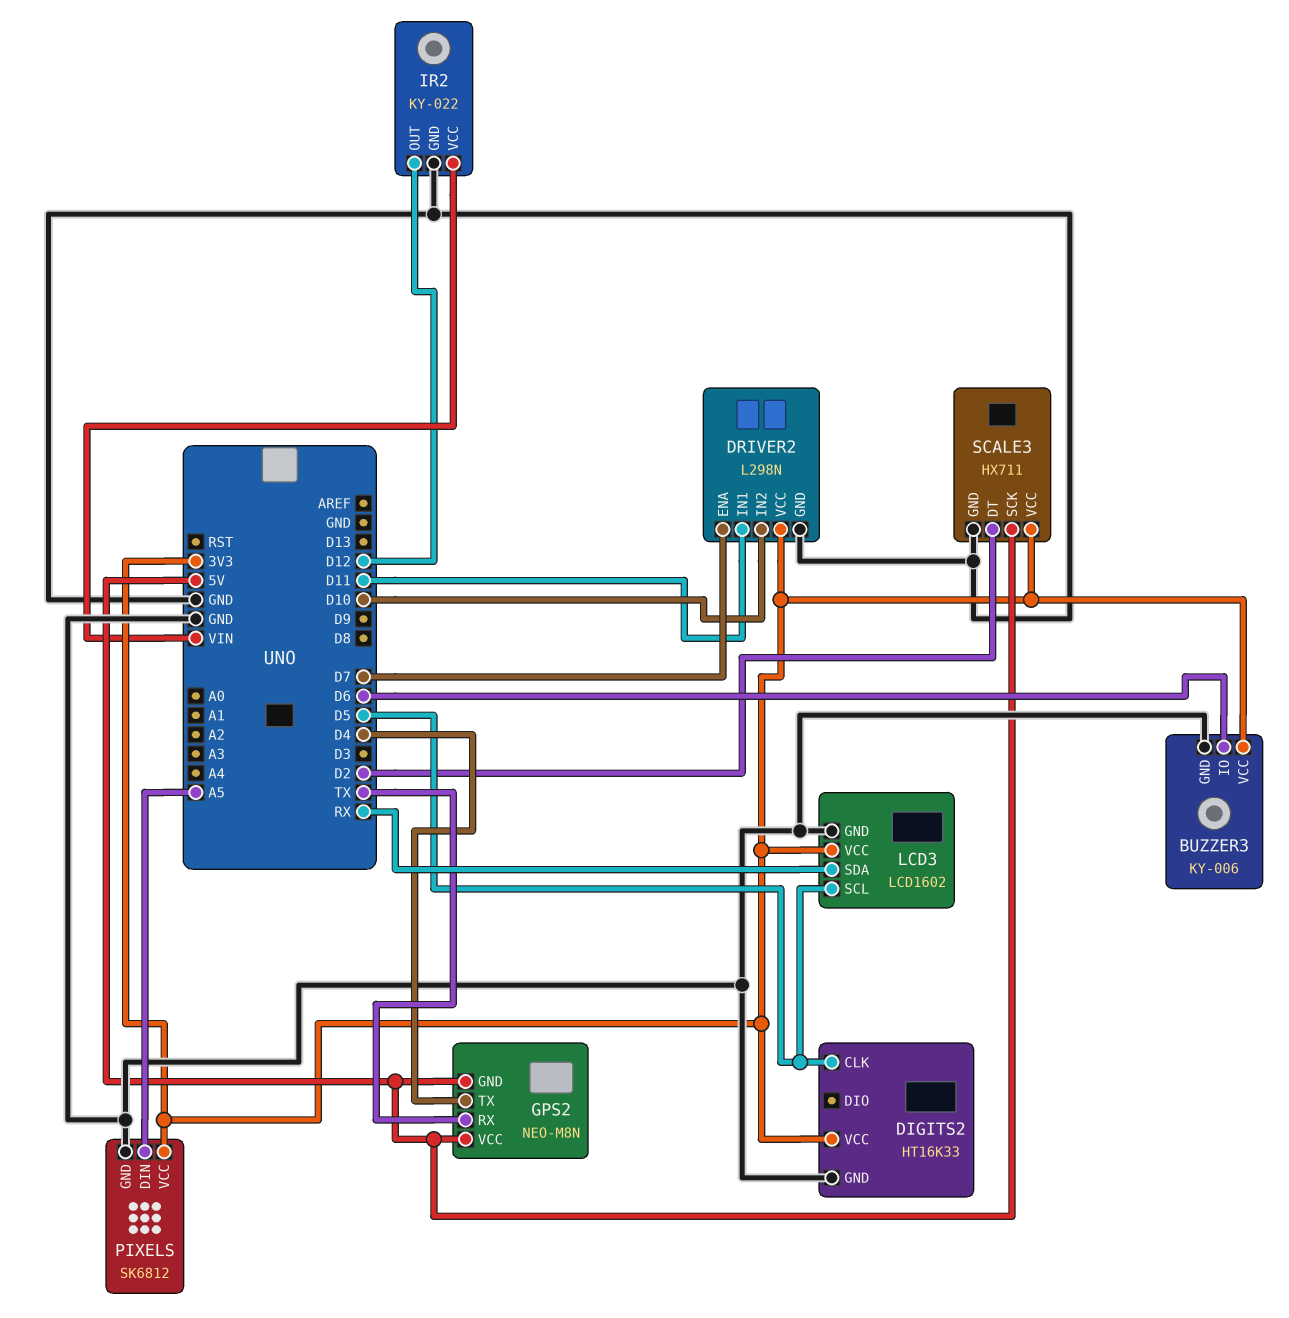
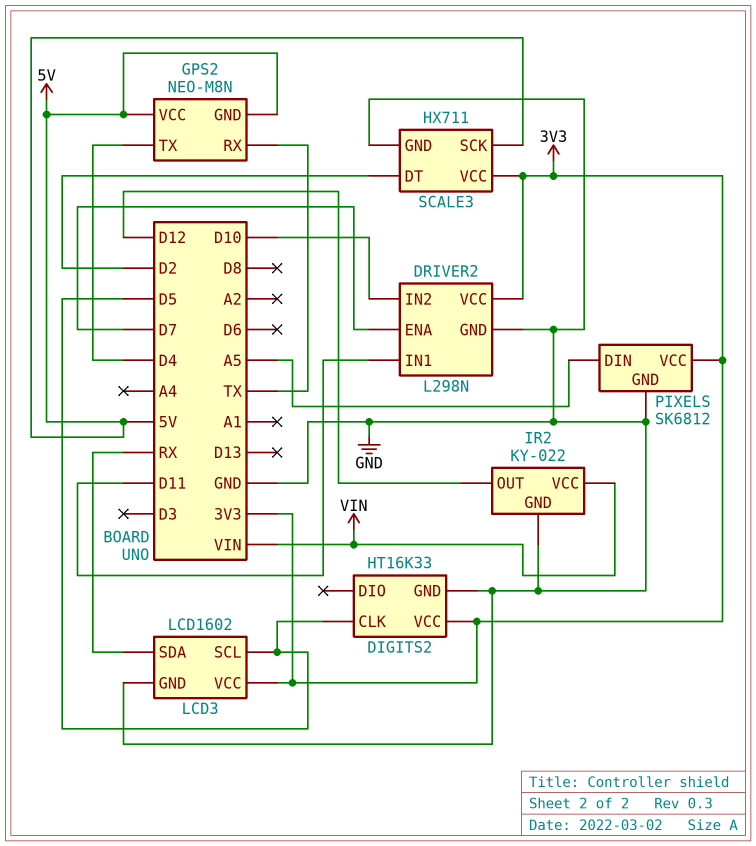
BUZZER3: KY-006 -> none
BUZZER3 pin GND: GND -> none
BUZZER3 pin IO: D6 -> none
BUZZER3 pin VCC: 3V3 -> none

